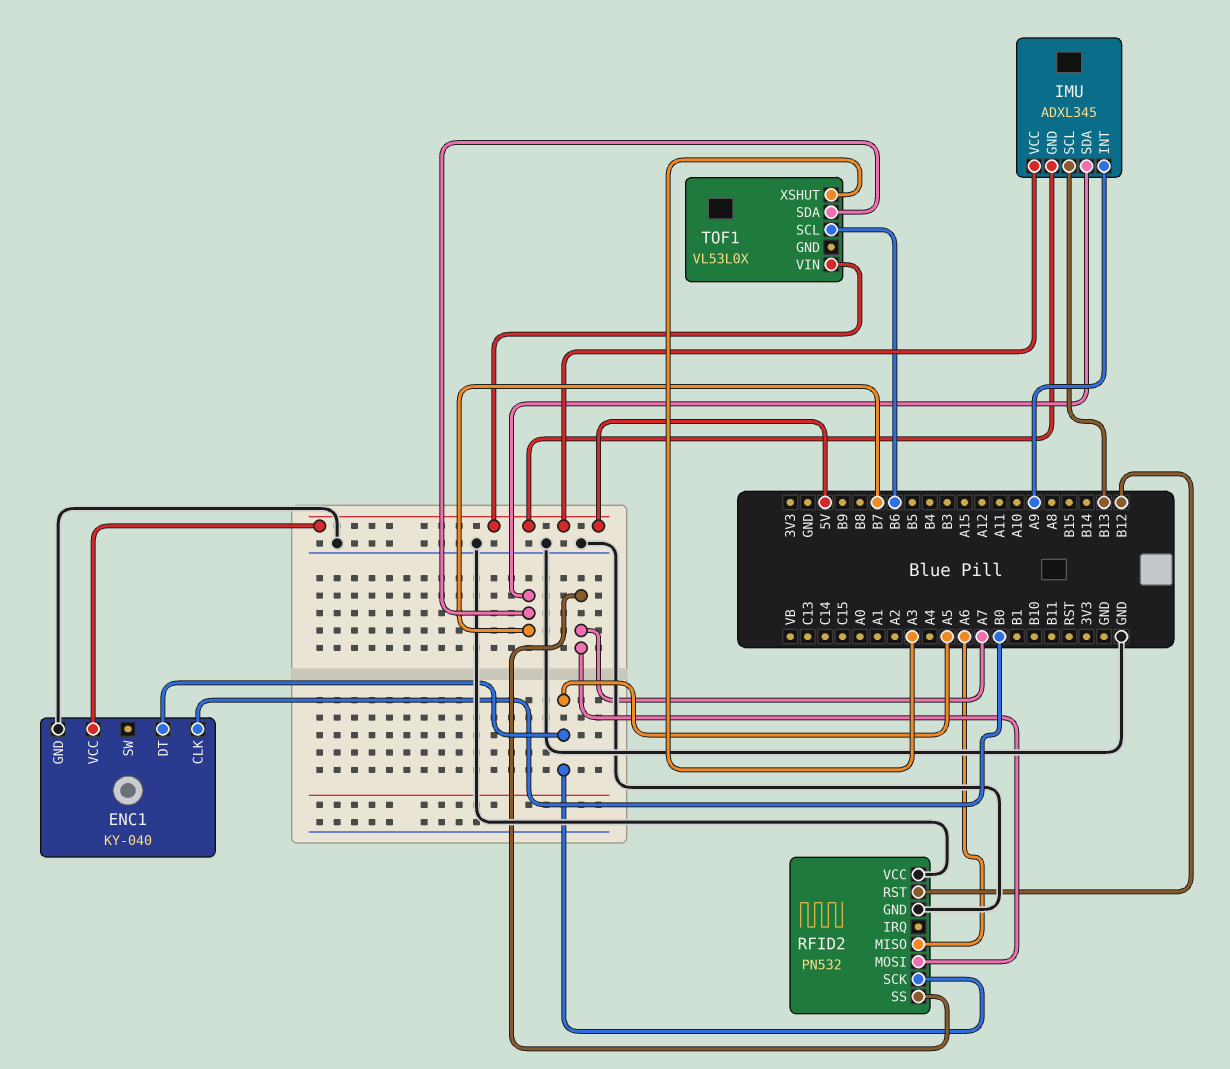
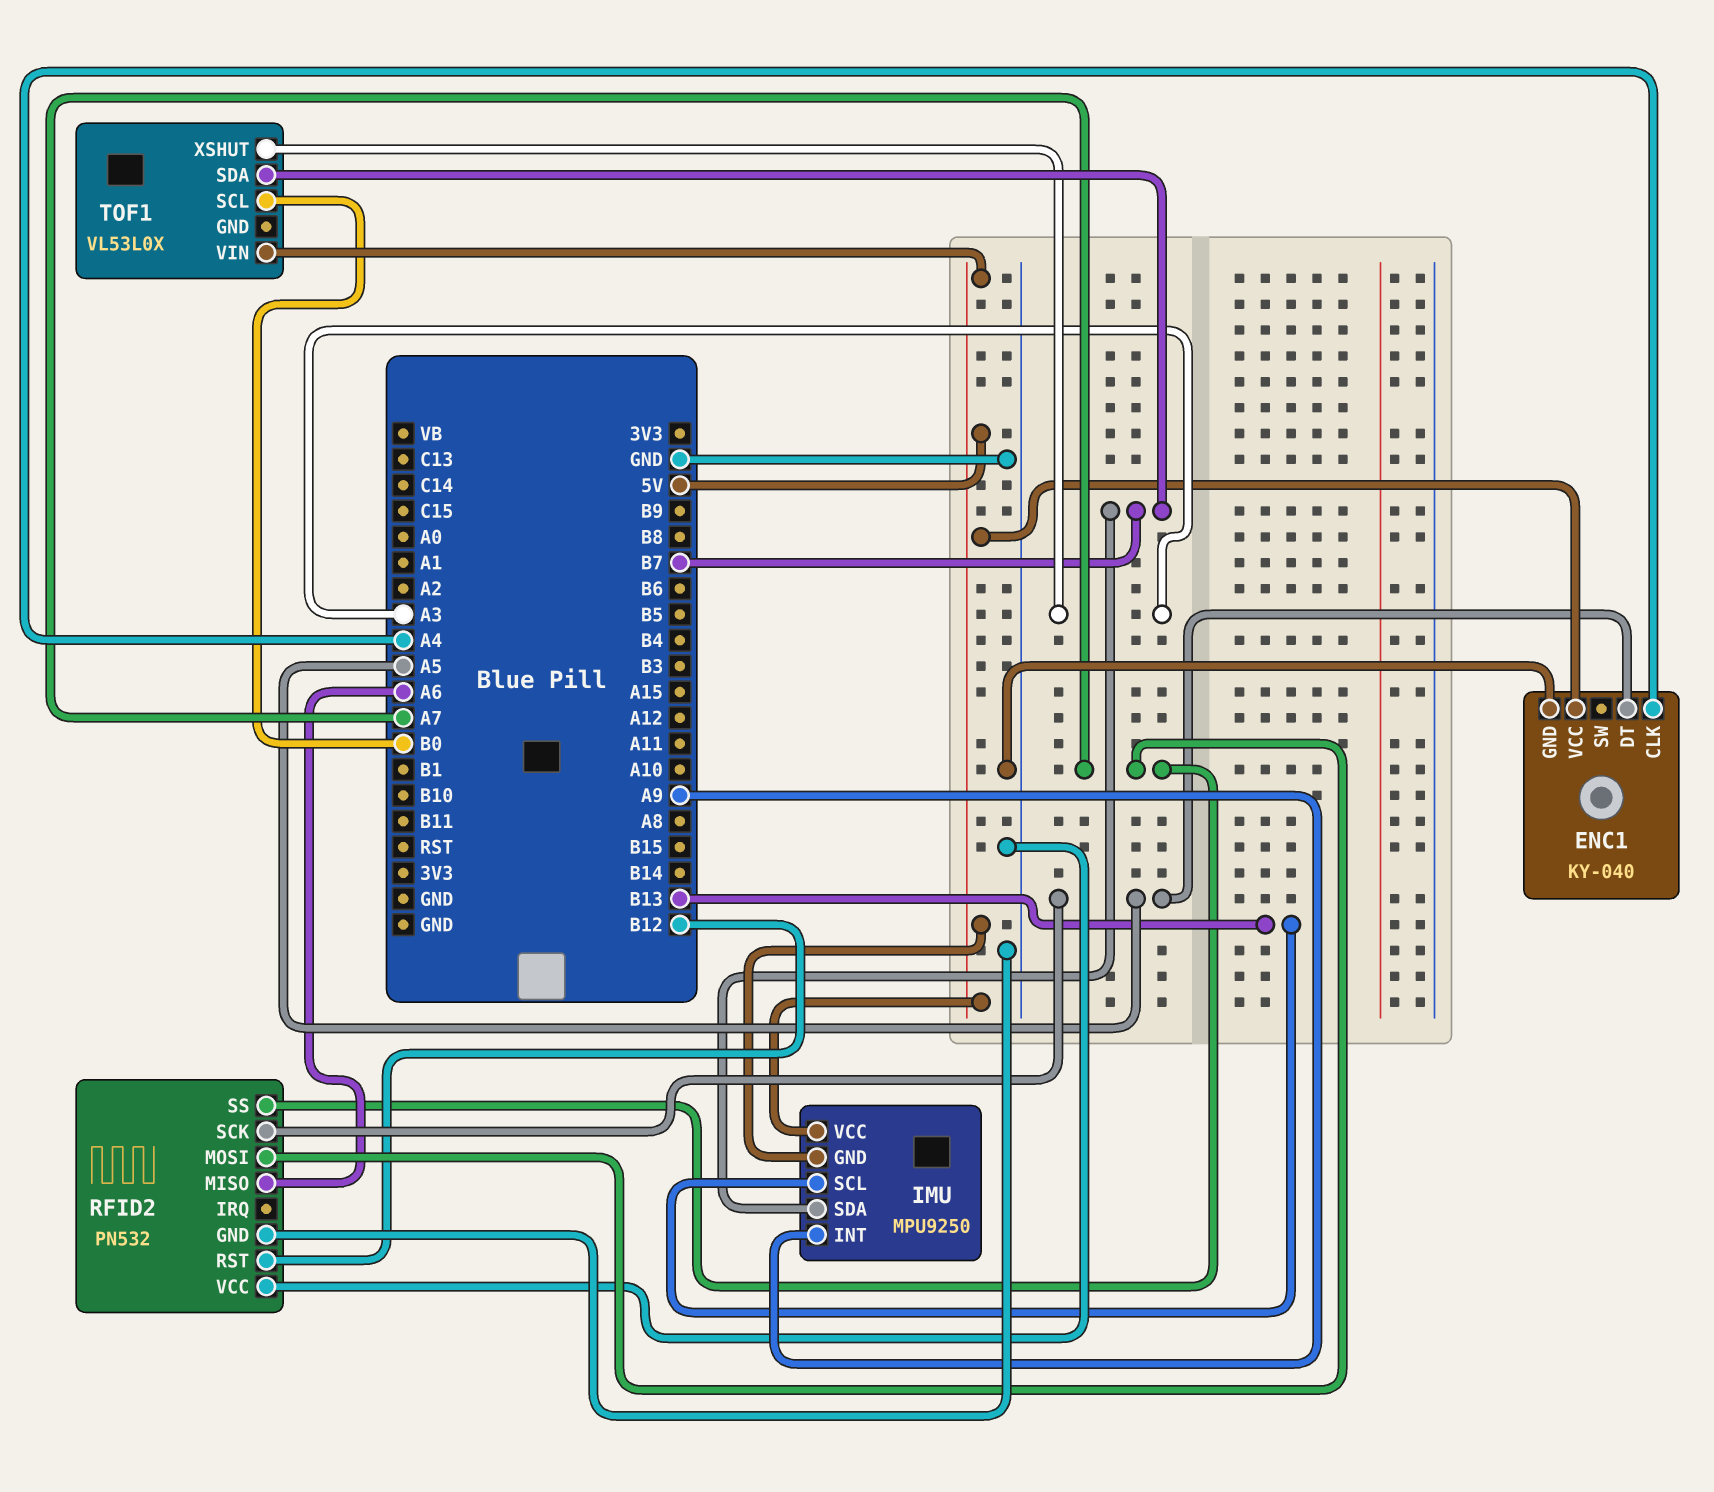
ENC1 pin CLK: B0 -> A4
IMU: ADXL345 -> MPU9250
TOF1 pin SCL: B6 -> B0

